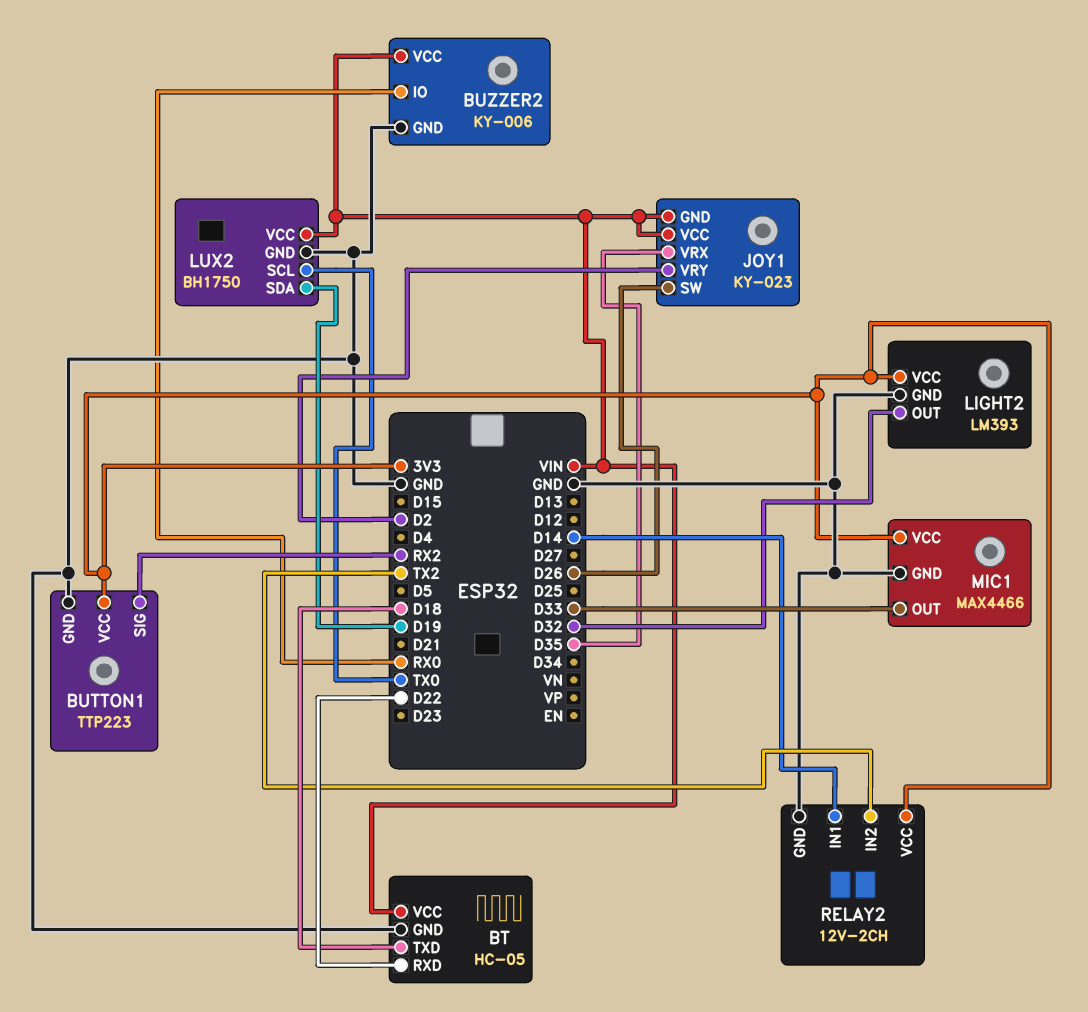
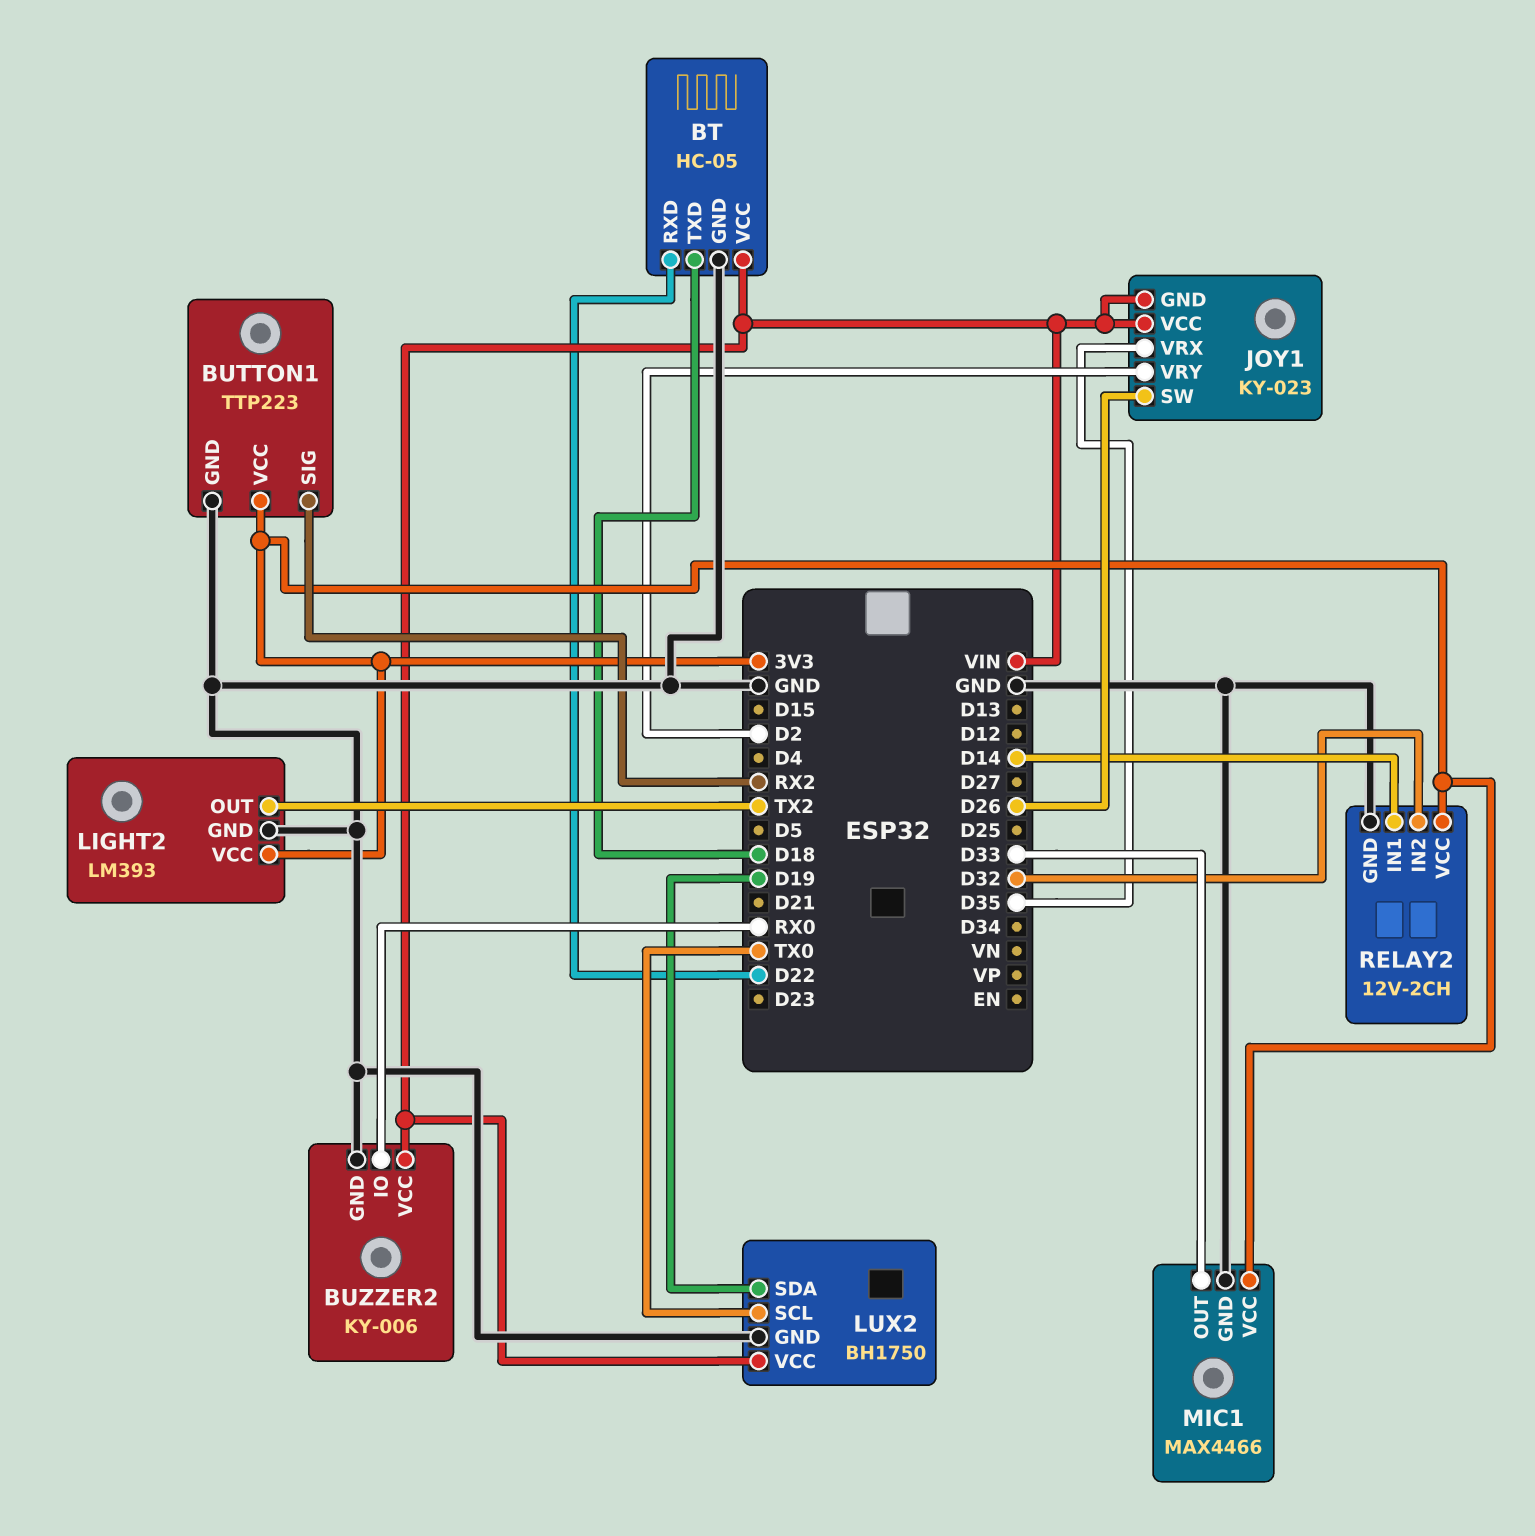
LIGHT2 pin OUT: D32 -> TX2
RELAY2 pin IN2: TX2 -> D32

